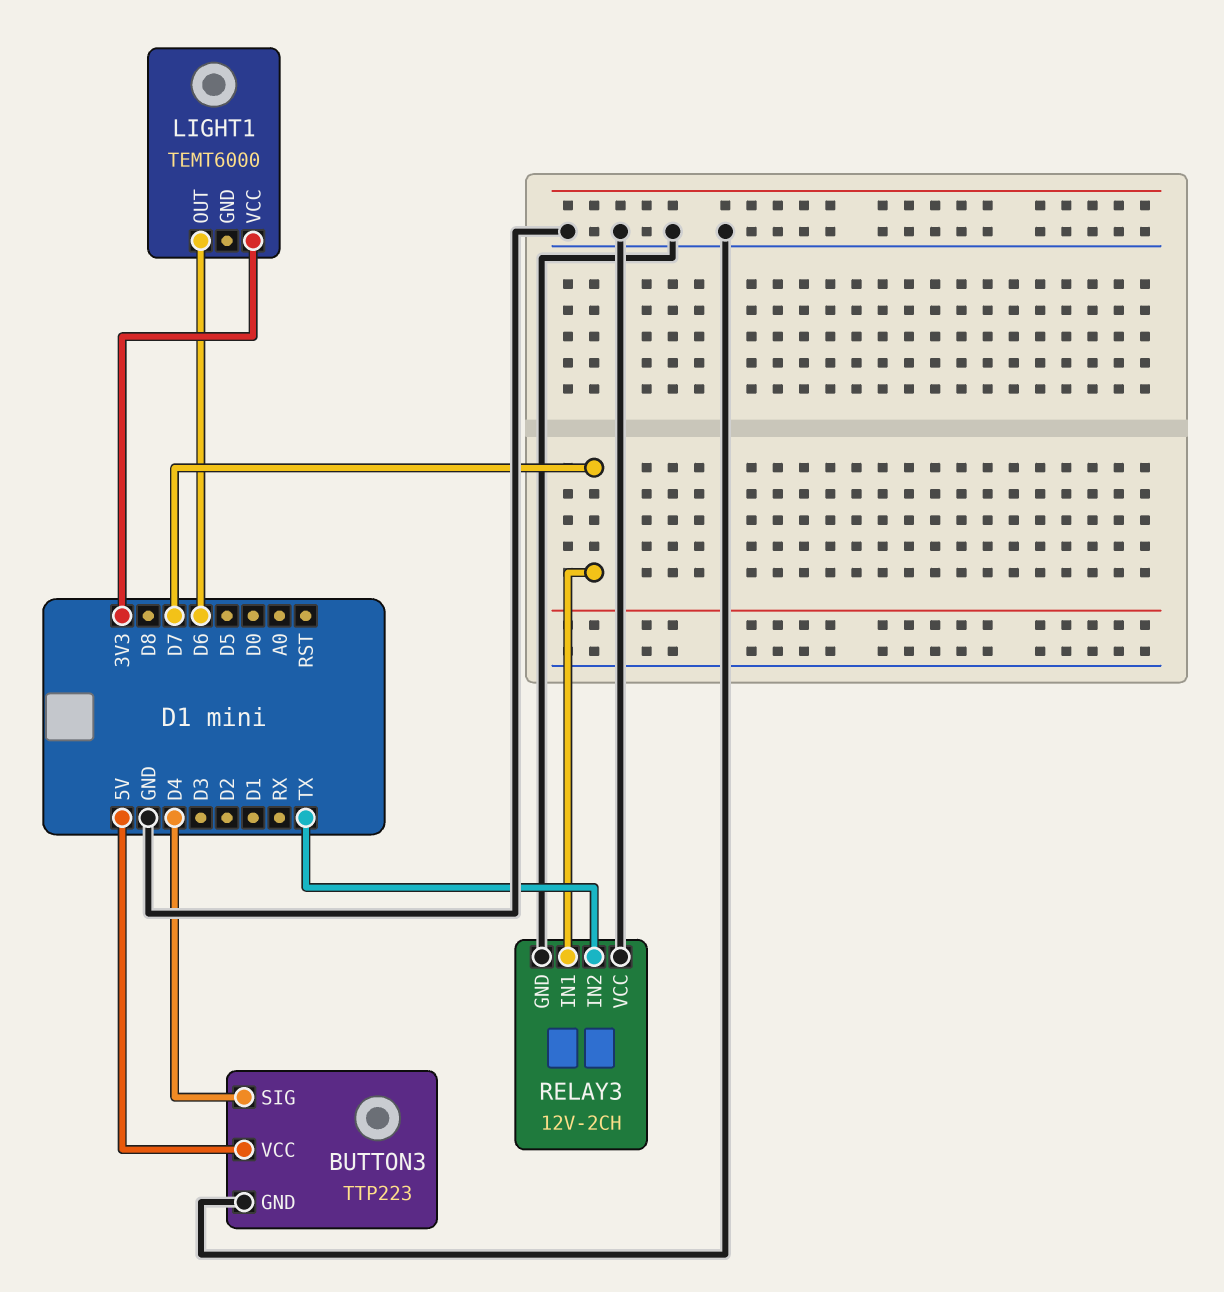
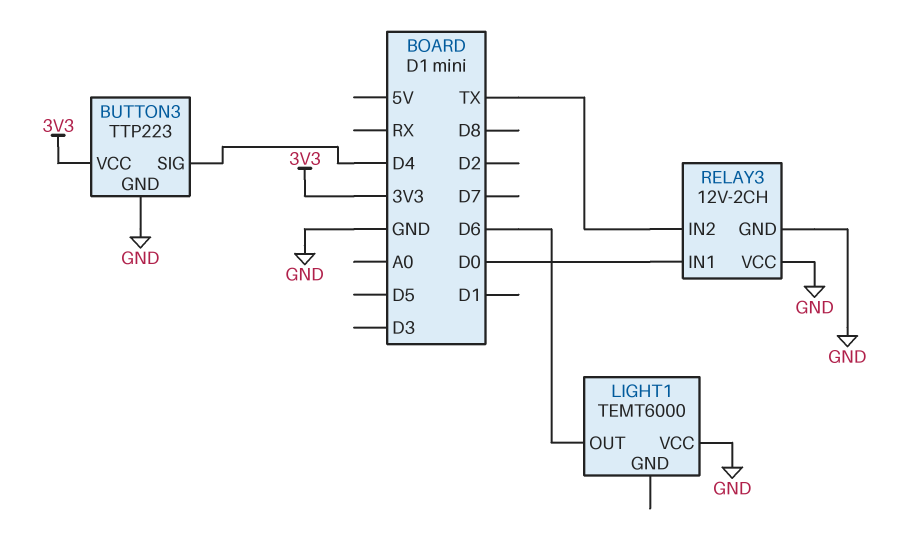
BUTTON3 pin VCC: 5V -> 3V3
LIGHT1 pin VCC: 3V3 -> GND
RELAY3 pin IN1: D7 -> D0

